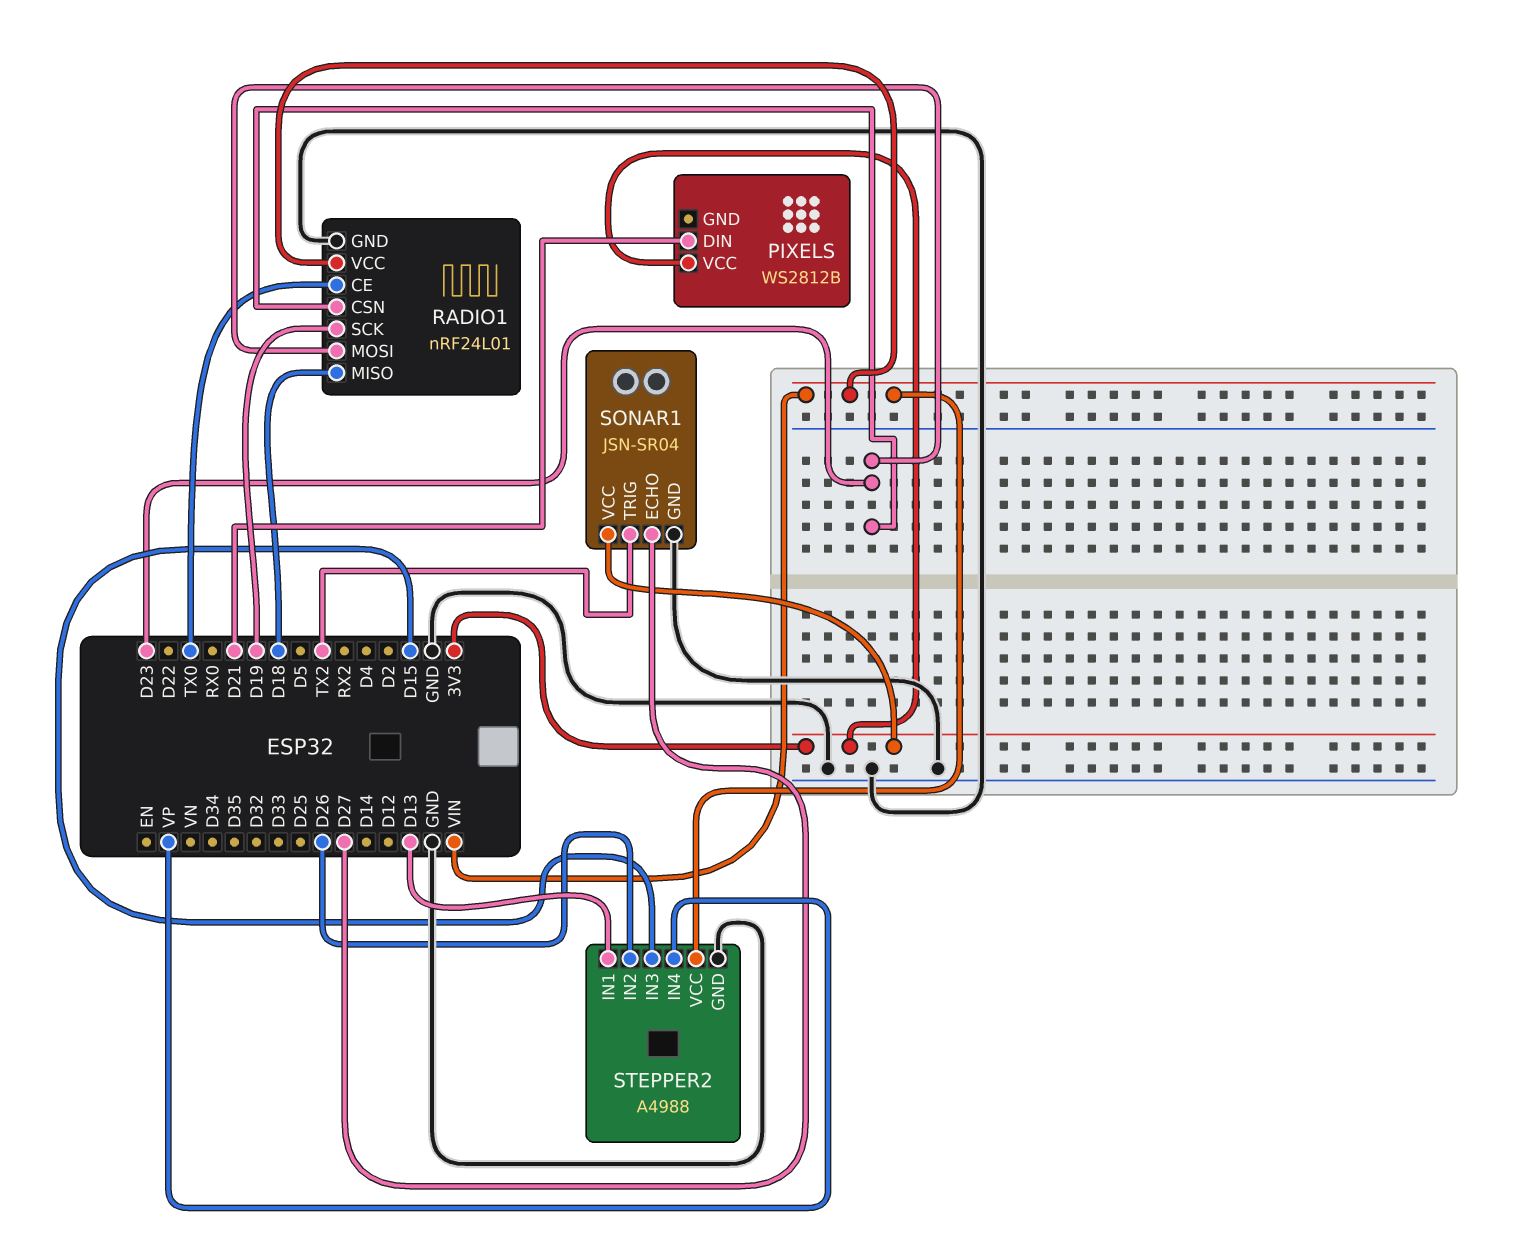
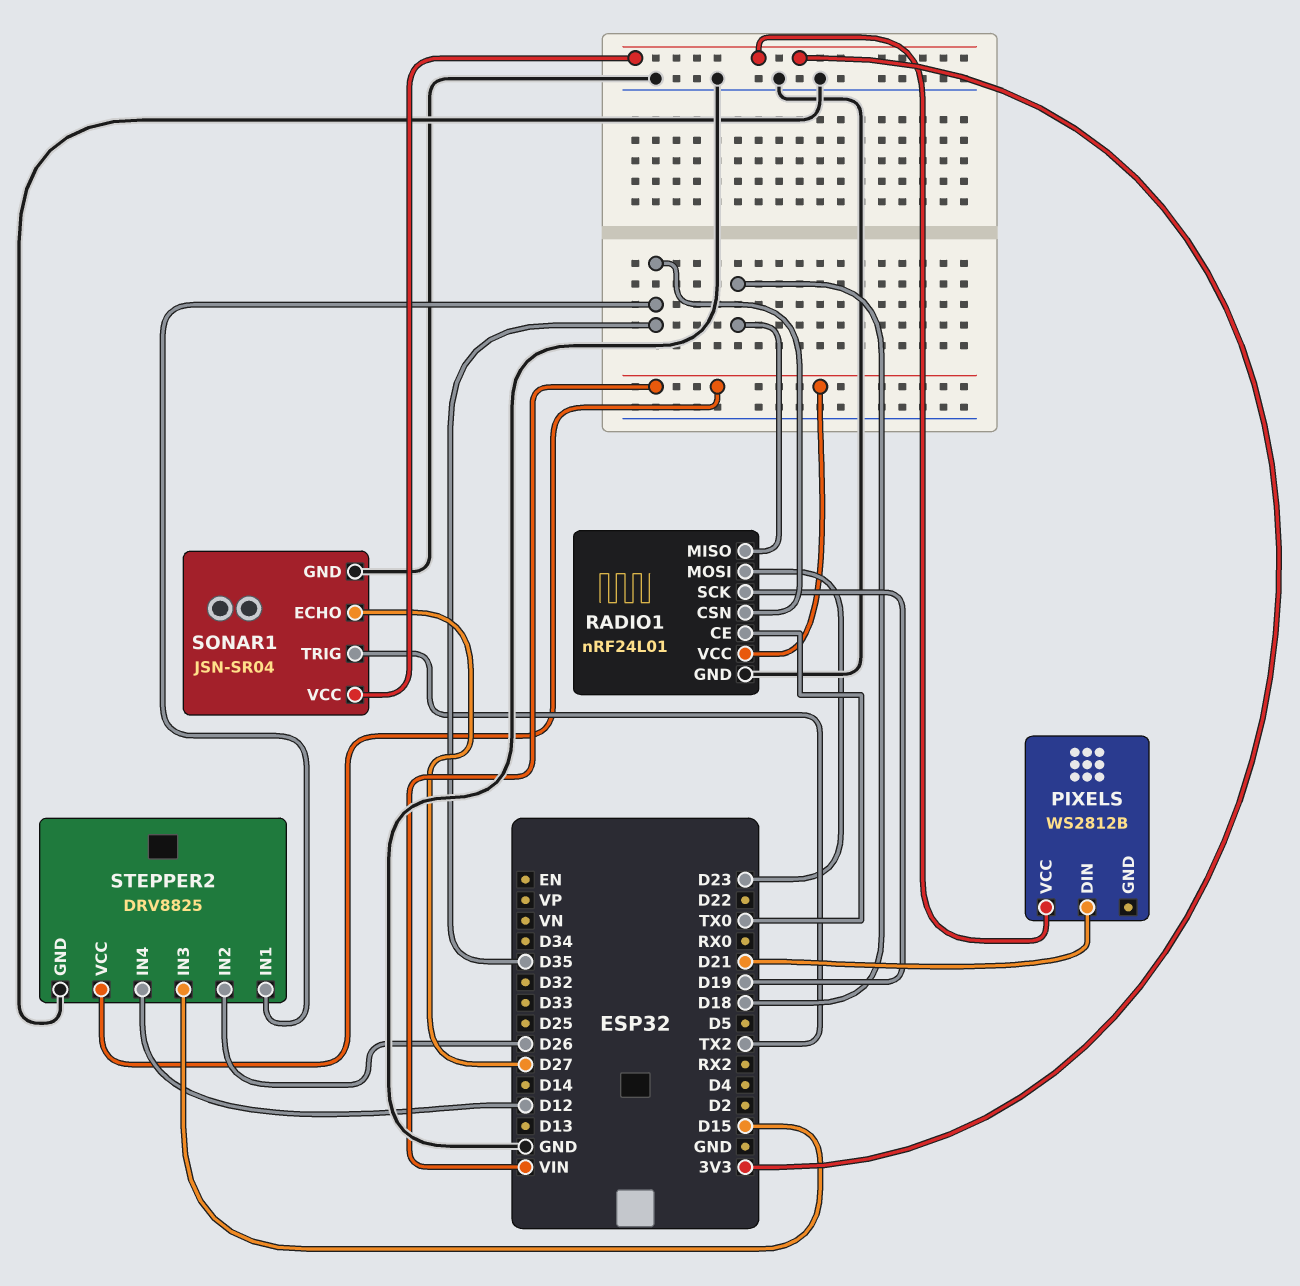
RADIO1 pin CSN: D23 -> D35
STEPPER2: A4988 -> DRV8825
STEPPER2 pin IN1: D13 -> D35
STEPPER2 pin IN4: VP -> D12

